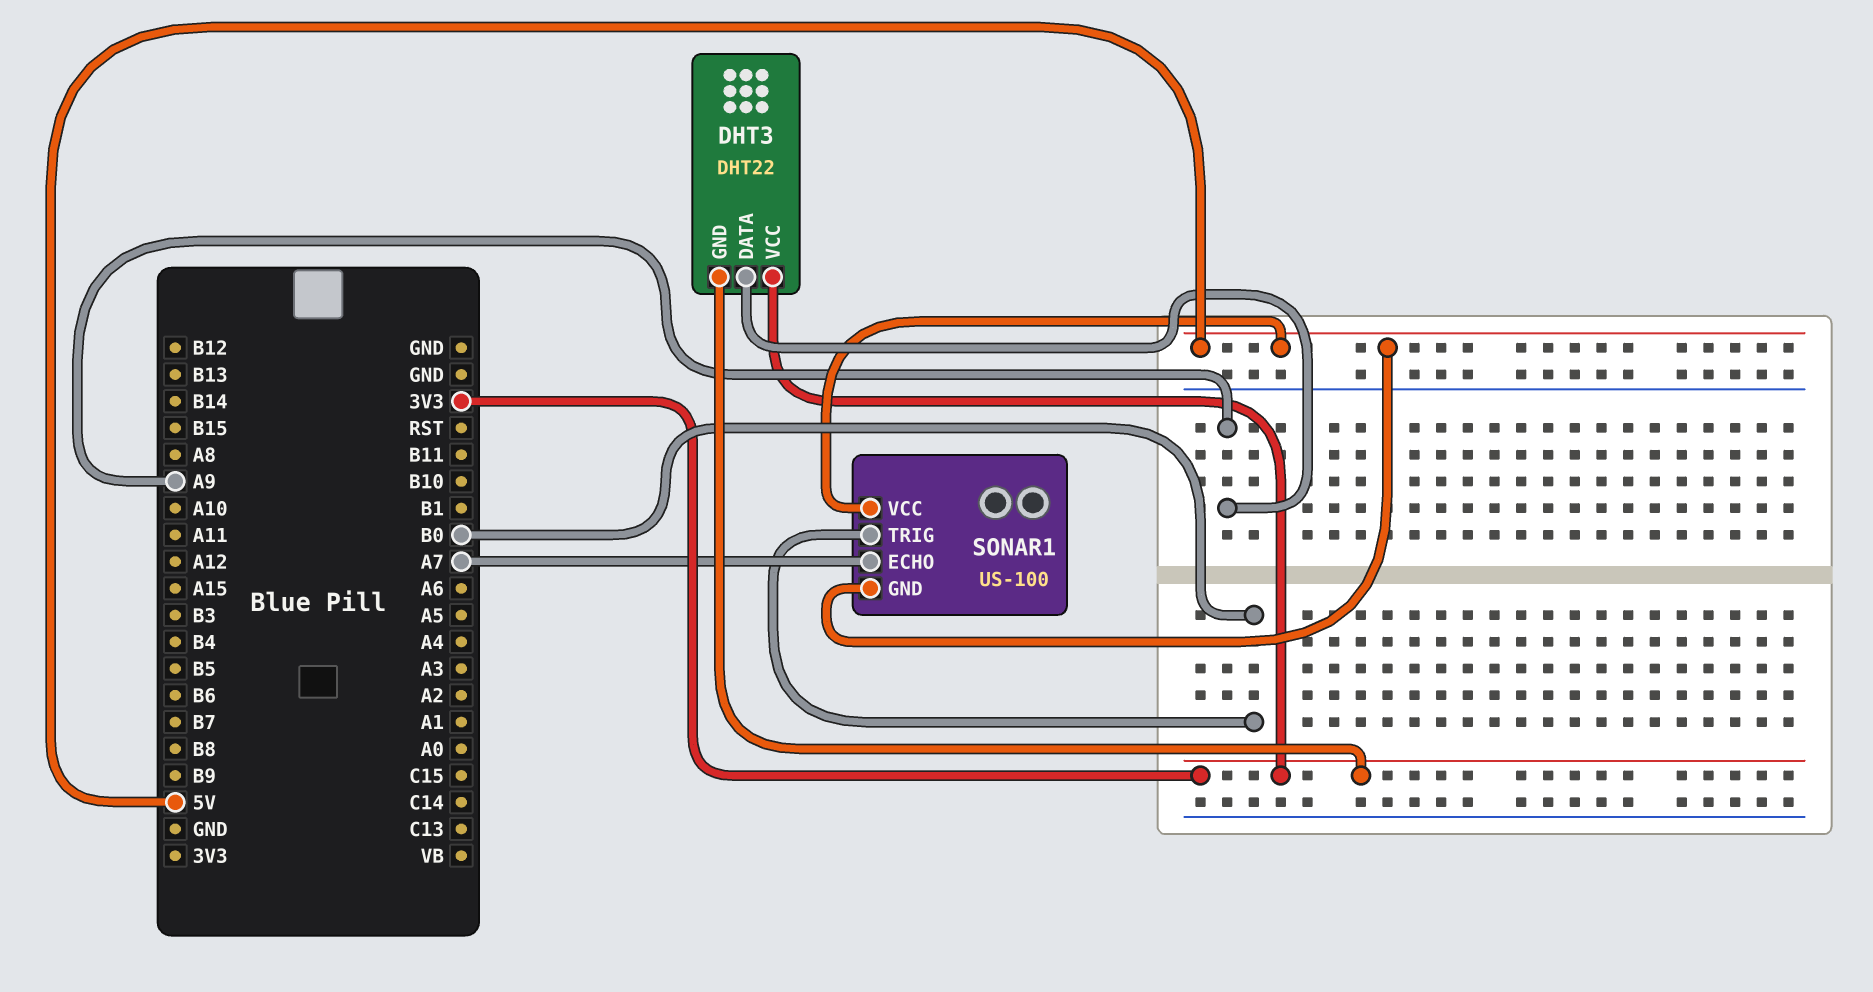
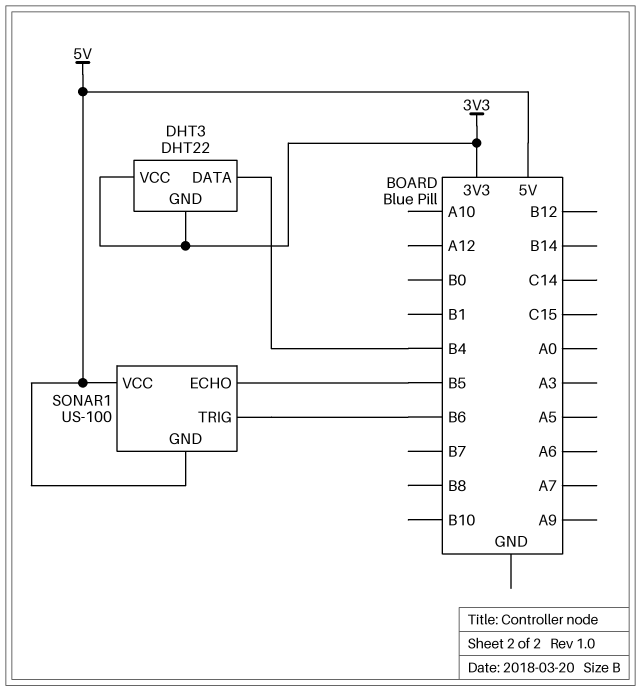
DHT3 pin DATA: A9 -> B4
SONAR1 pin ECHO: A7 -> B5
SONAR1 pin TRIG: B0 -> B6

